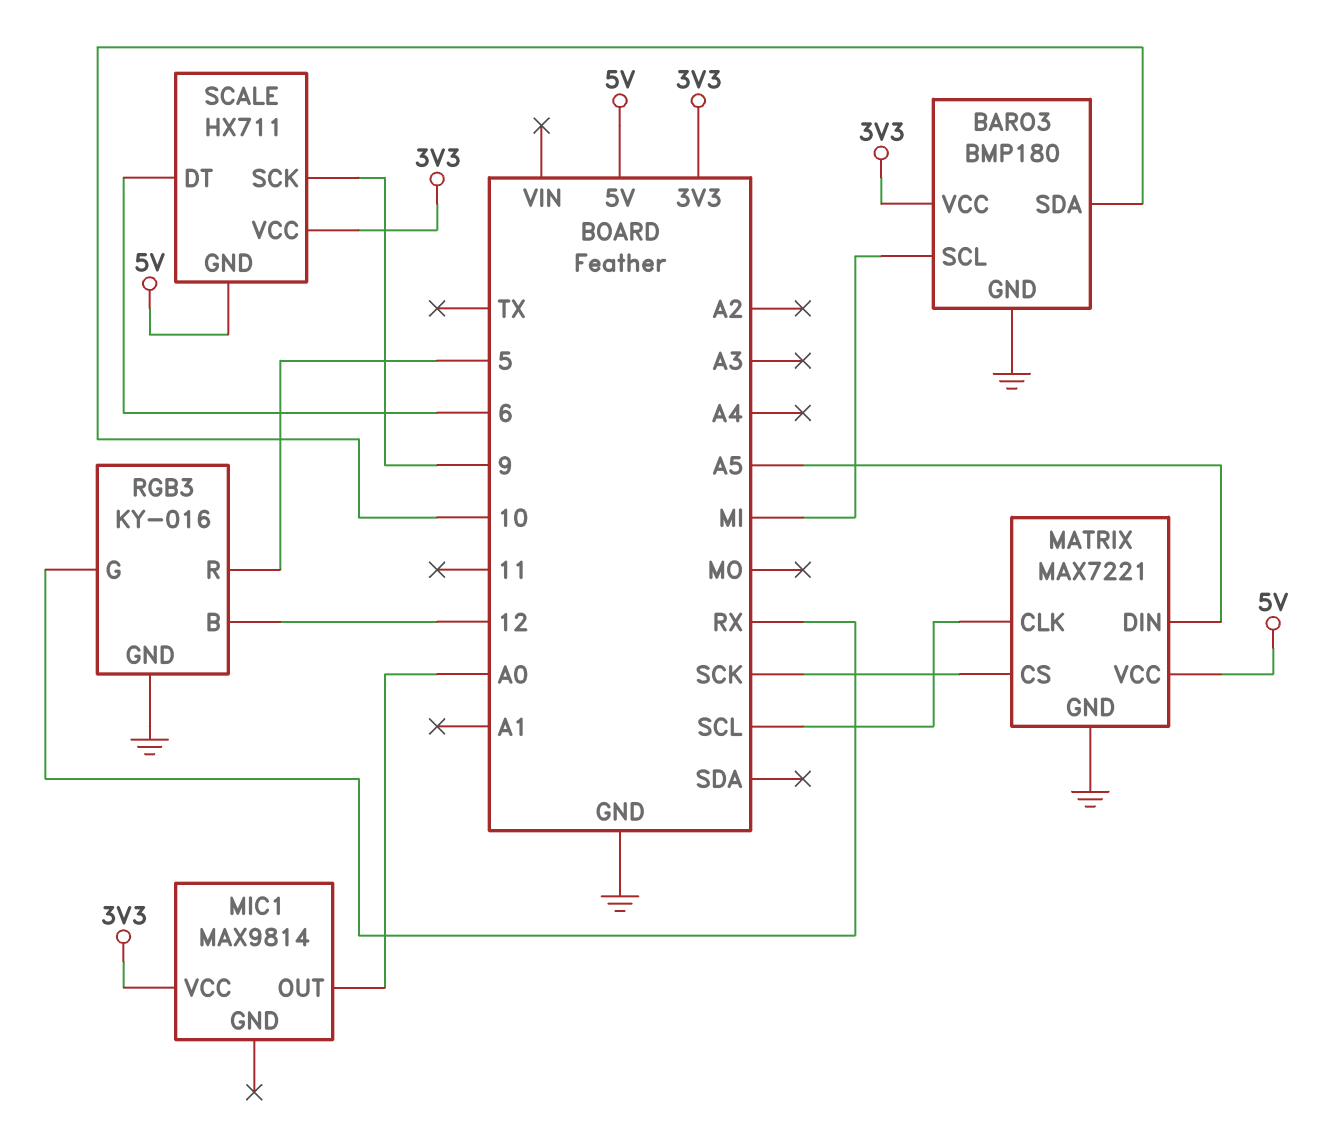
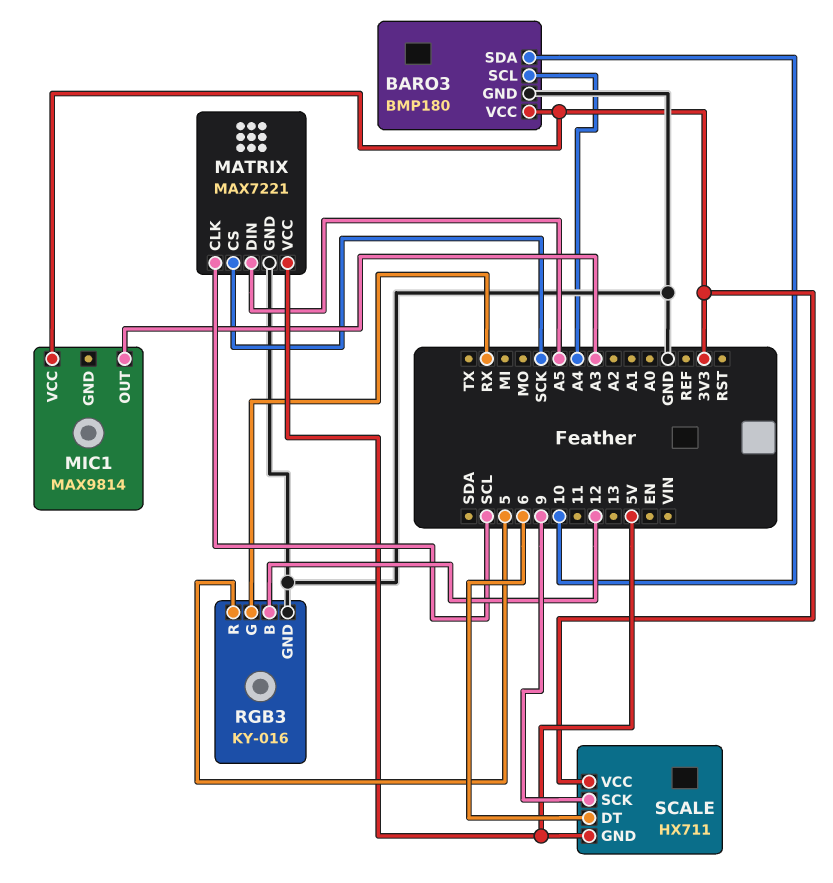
BARO3 pin SCL: MI -> A4
MIC1 pin OUT: A0 -> A3

